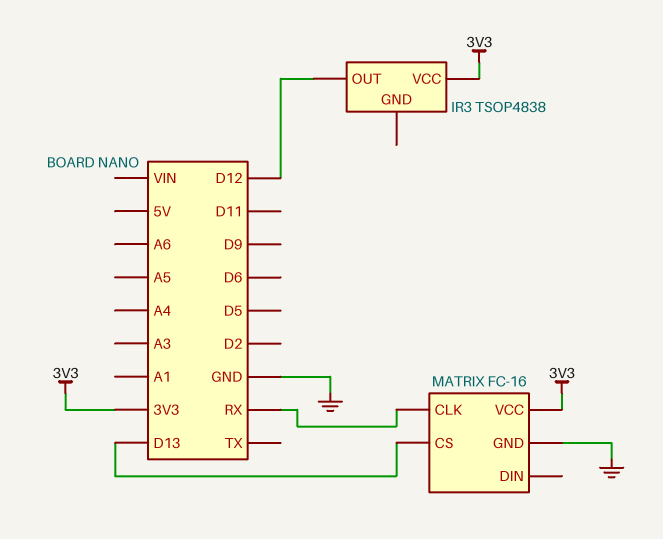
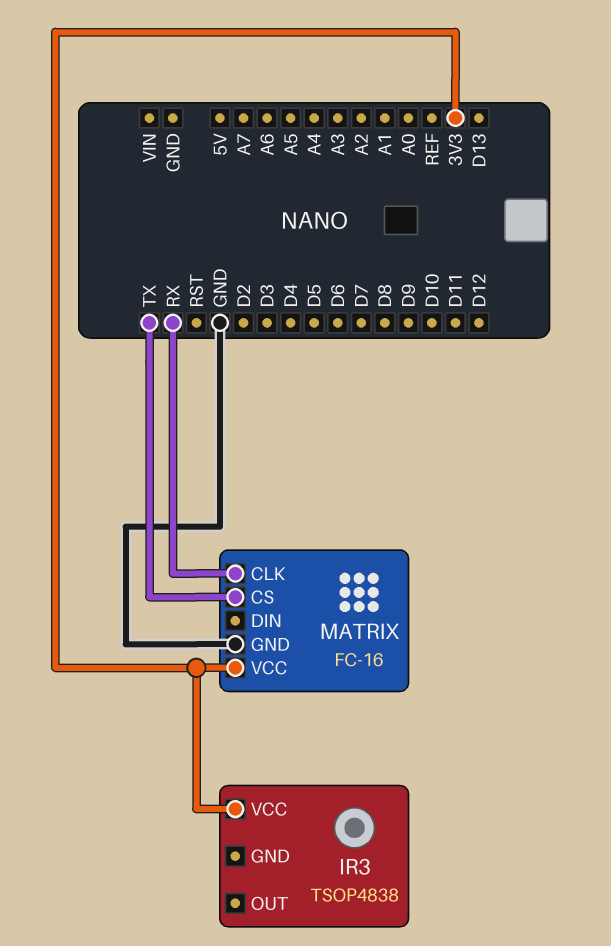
IR3 pin OUT: D12 -> none
MATRIX pin CS: D13 -> TX

